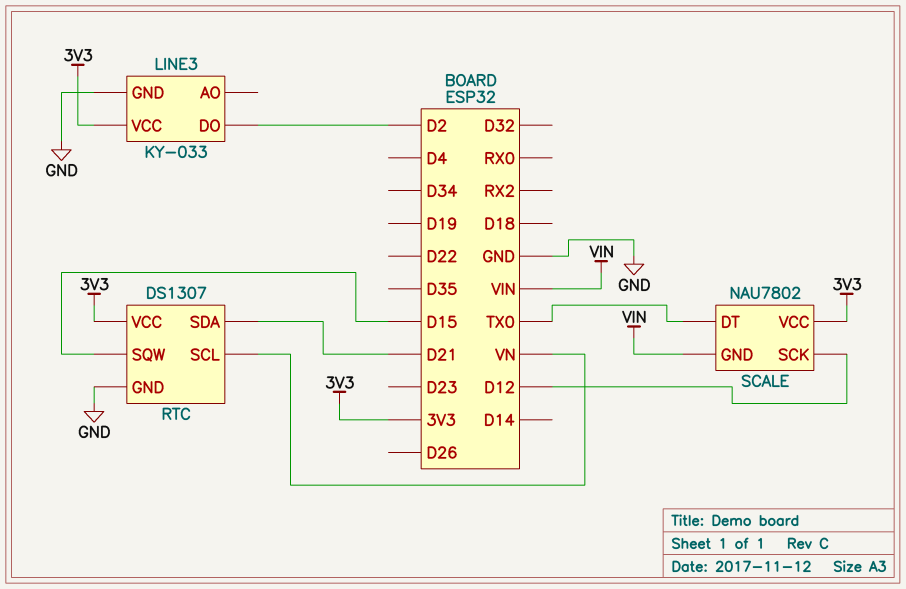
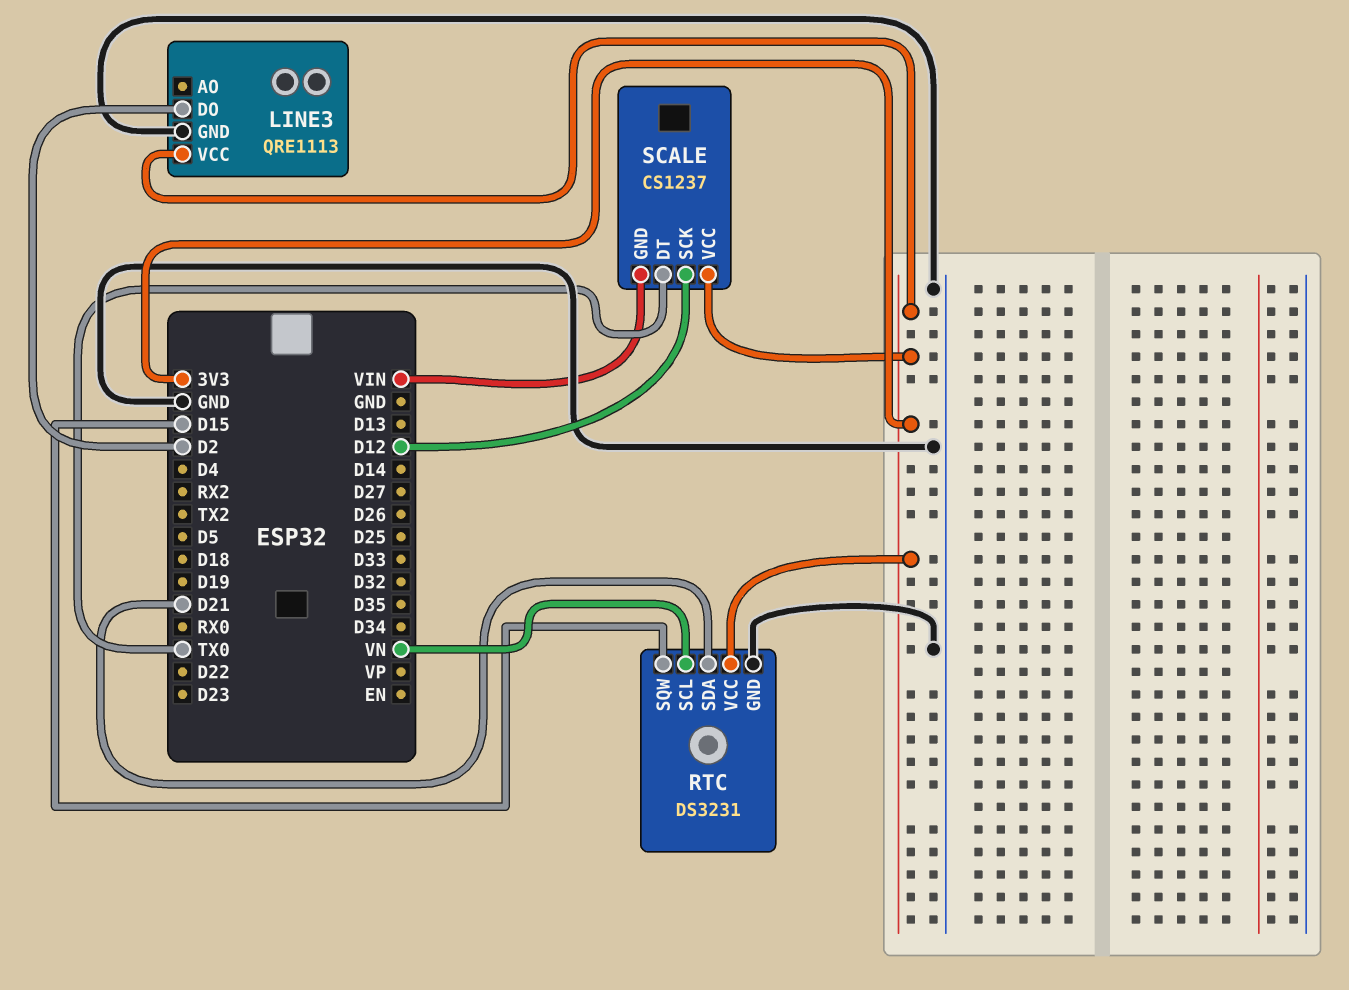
LINE3: KY-033 -> QRE1113
RTC: DS1307 -> DS3231
SCALE: NAU7802 -> CS1237

